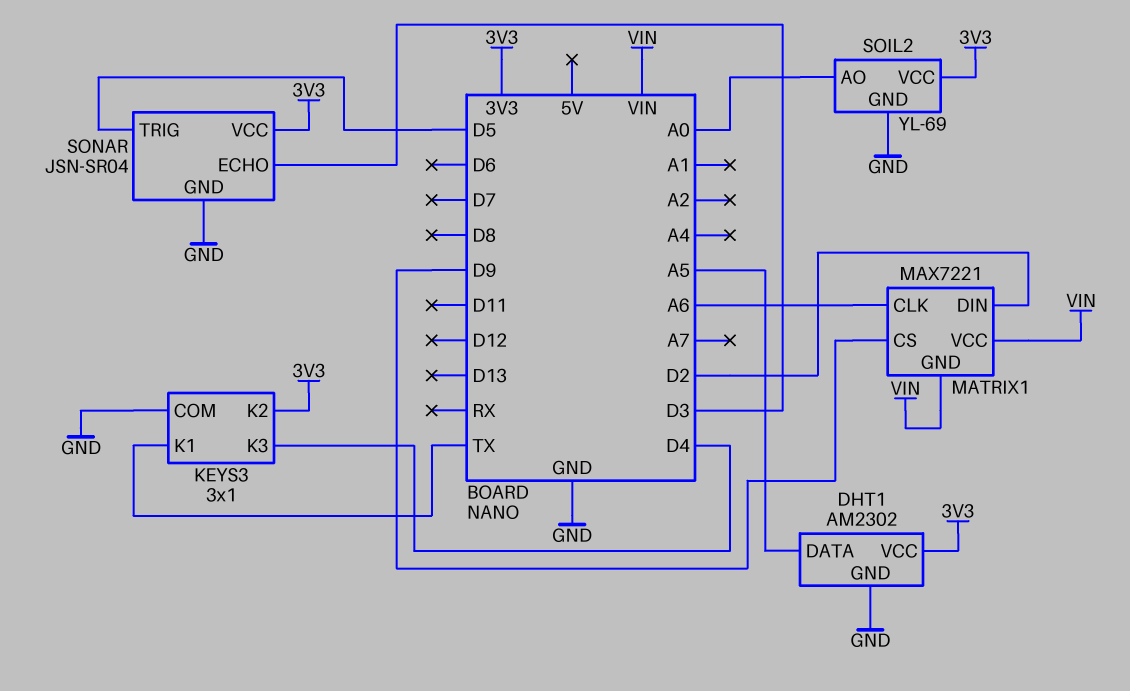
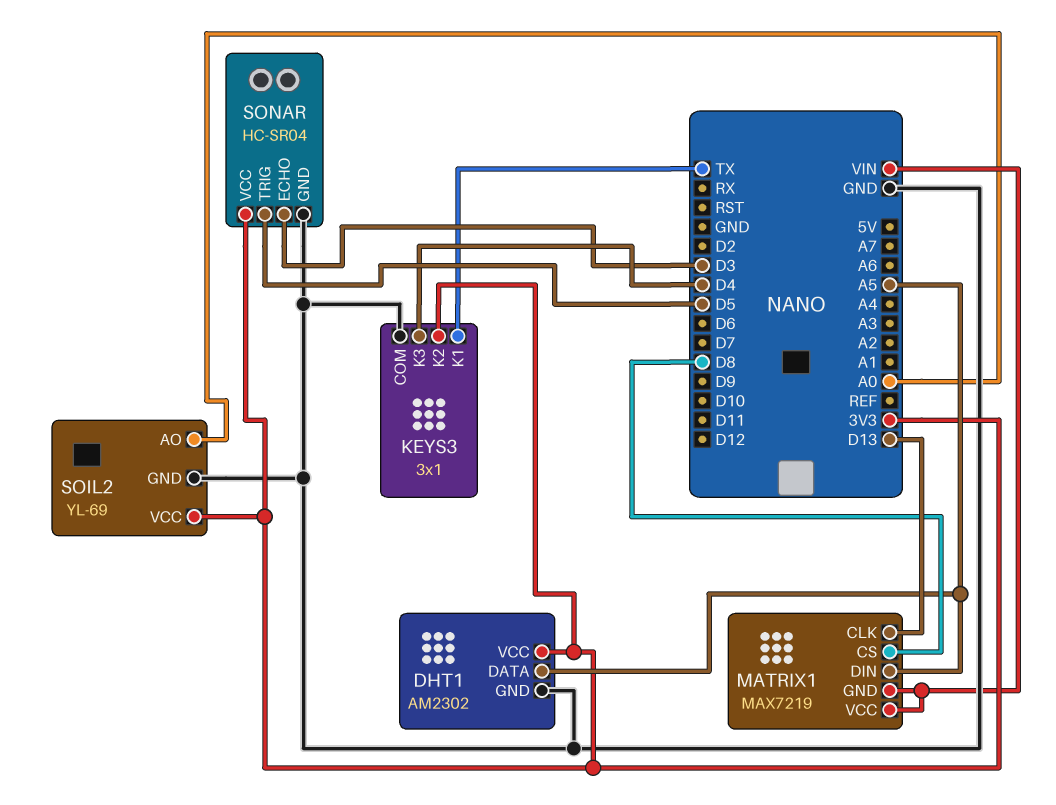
MATRIX1: MAX7221 -> MAX7219
MATRIX1 pin CLK: A6 -> D13
MATRIX1 pin CS: D9 -> D8
MATRIX1 pin DIN: D2 -> A5
SONAR: JSN-SR04 -> HC-SR04

